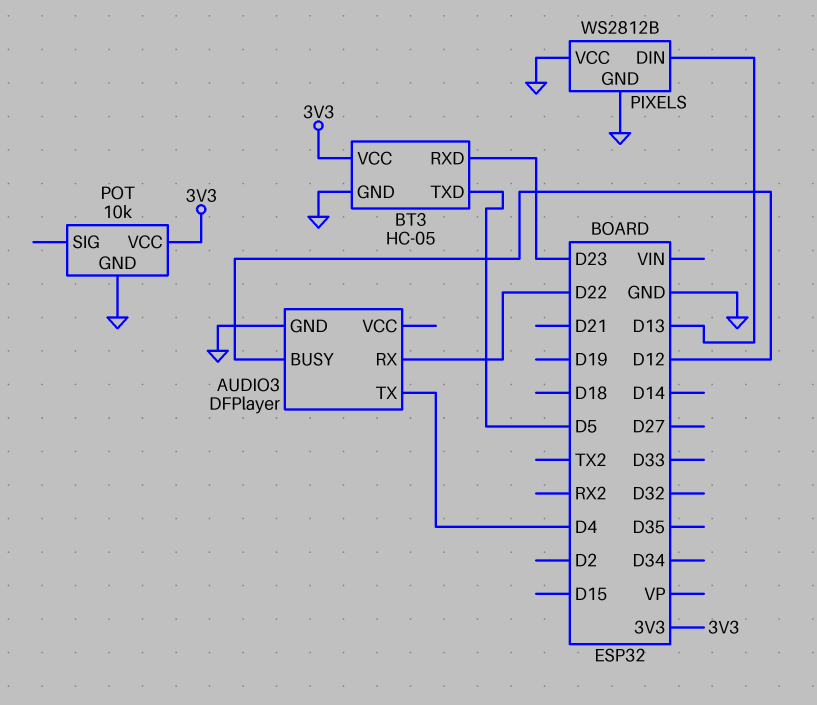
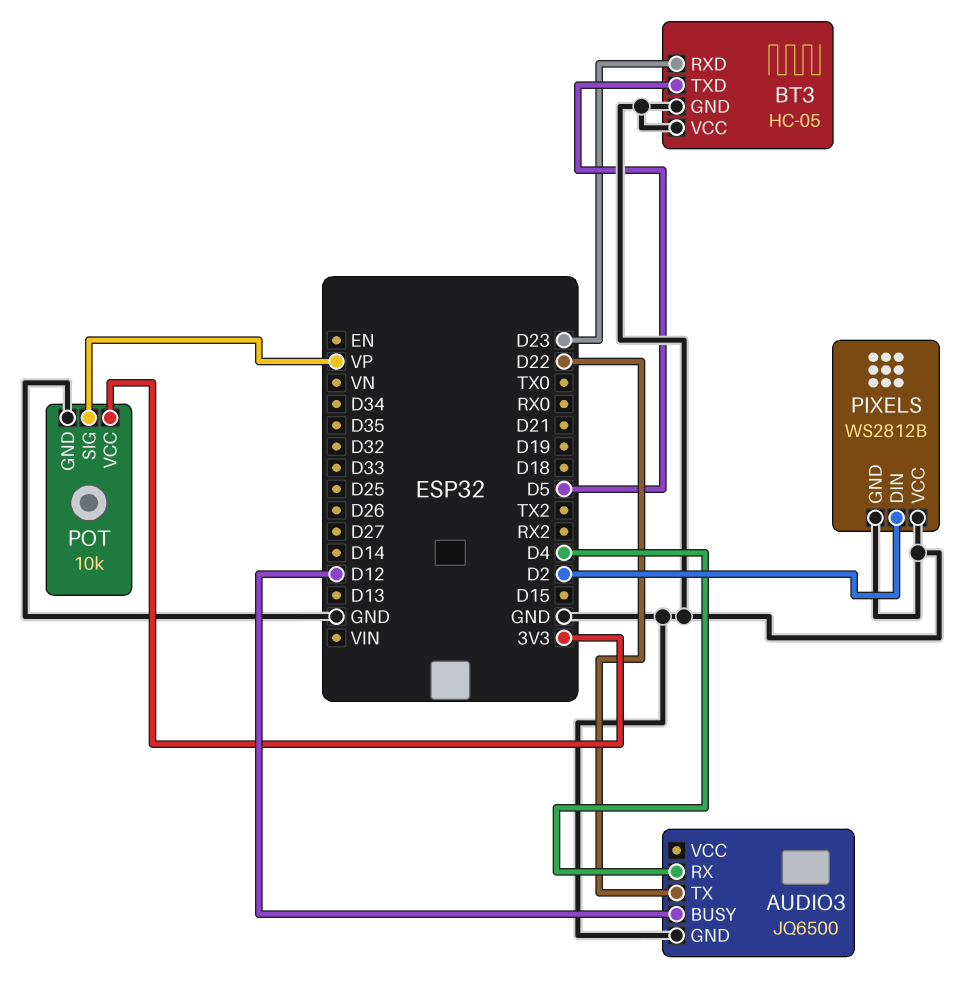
AUDIO3: DFPlayer -> JQ6500
AUDIO3 pin RX: D22 -> D4
AUDIO3 pin TX: D4 -> D22
BT3 pin VCC: 3V3 -> GND
PIXELS pin DIN: D13 -> D2
POT pin SIG: none -> VP

